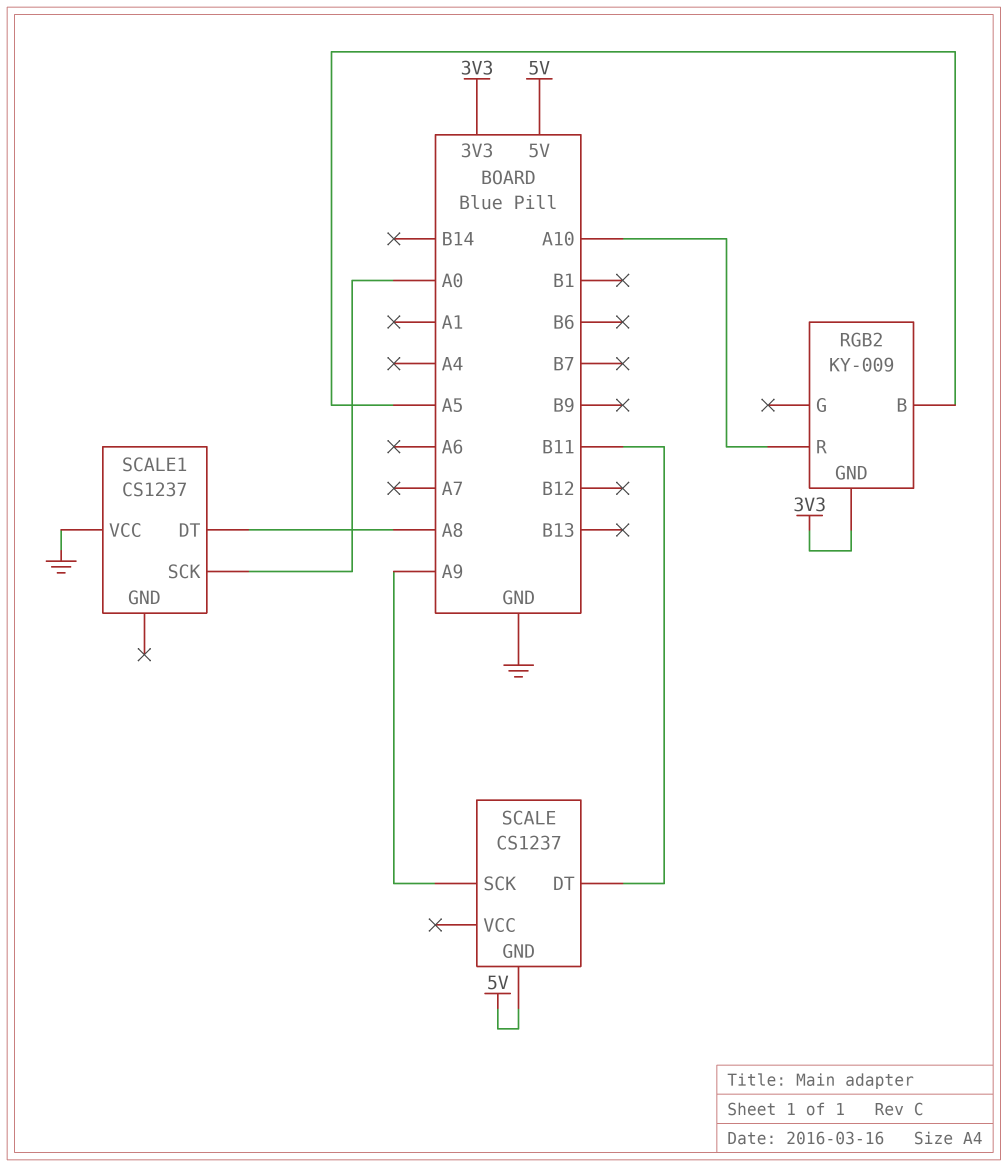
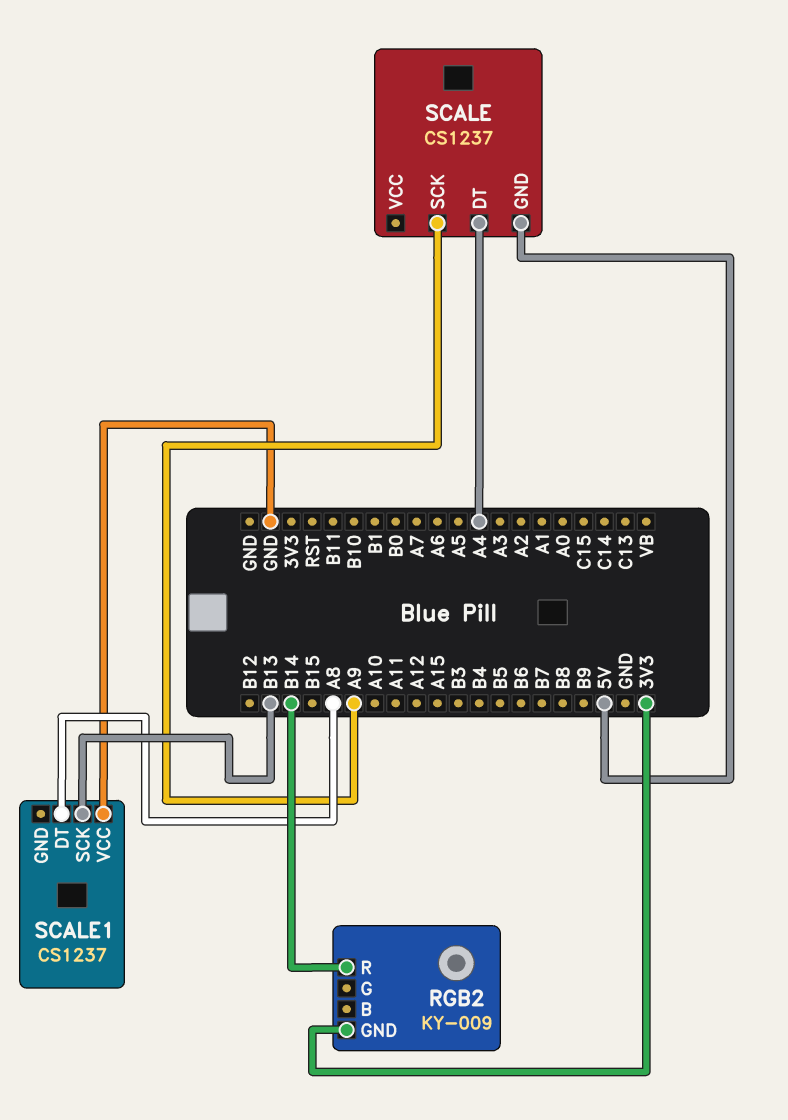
RGB2 pin B: A5 -> none
RGB2 pin R: A10 -> B14
SCALE pin DT: B11 -> A4
SCALE1 pin SCK: A0 -> B13

